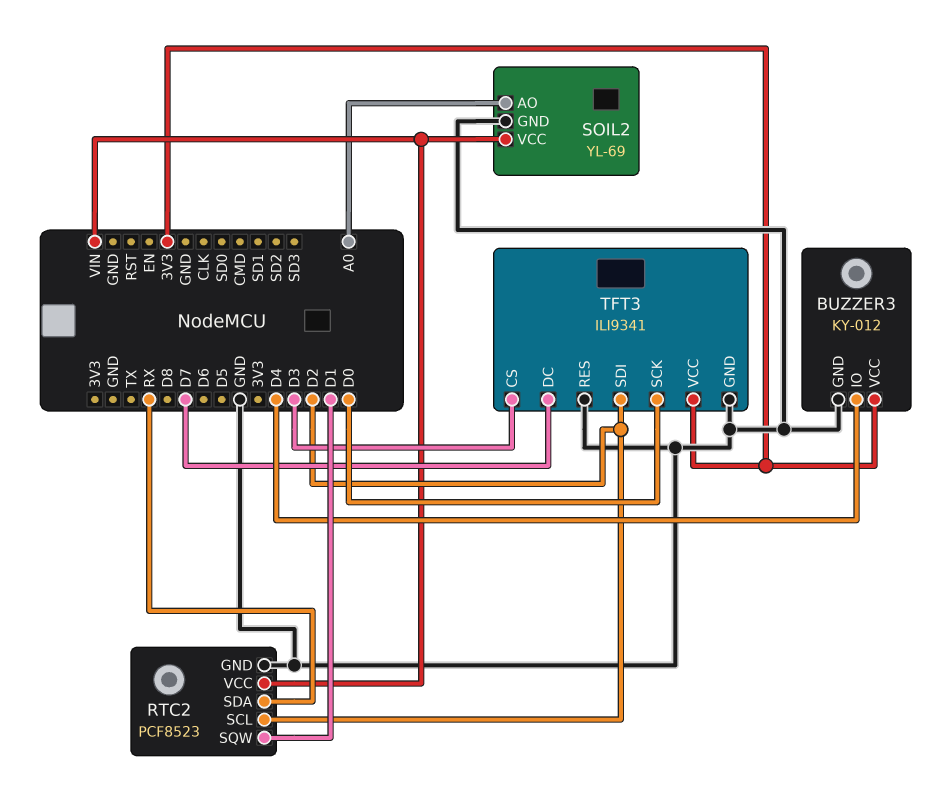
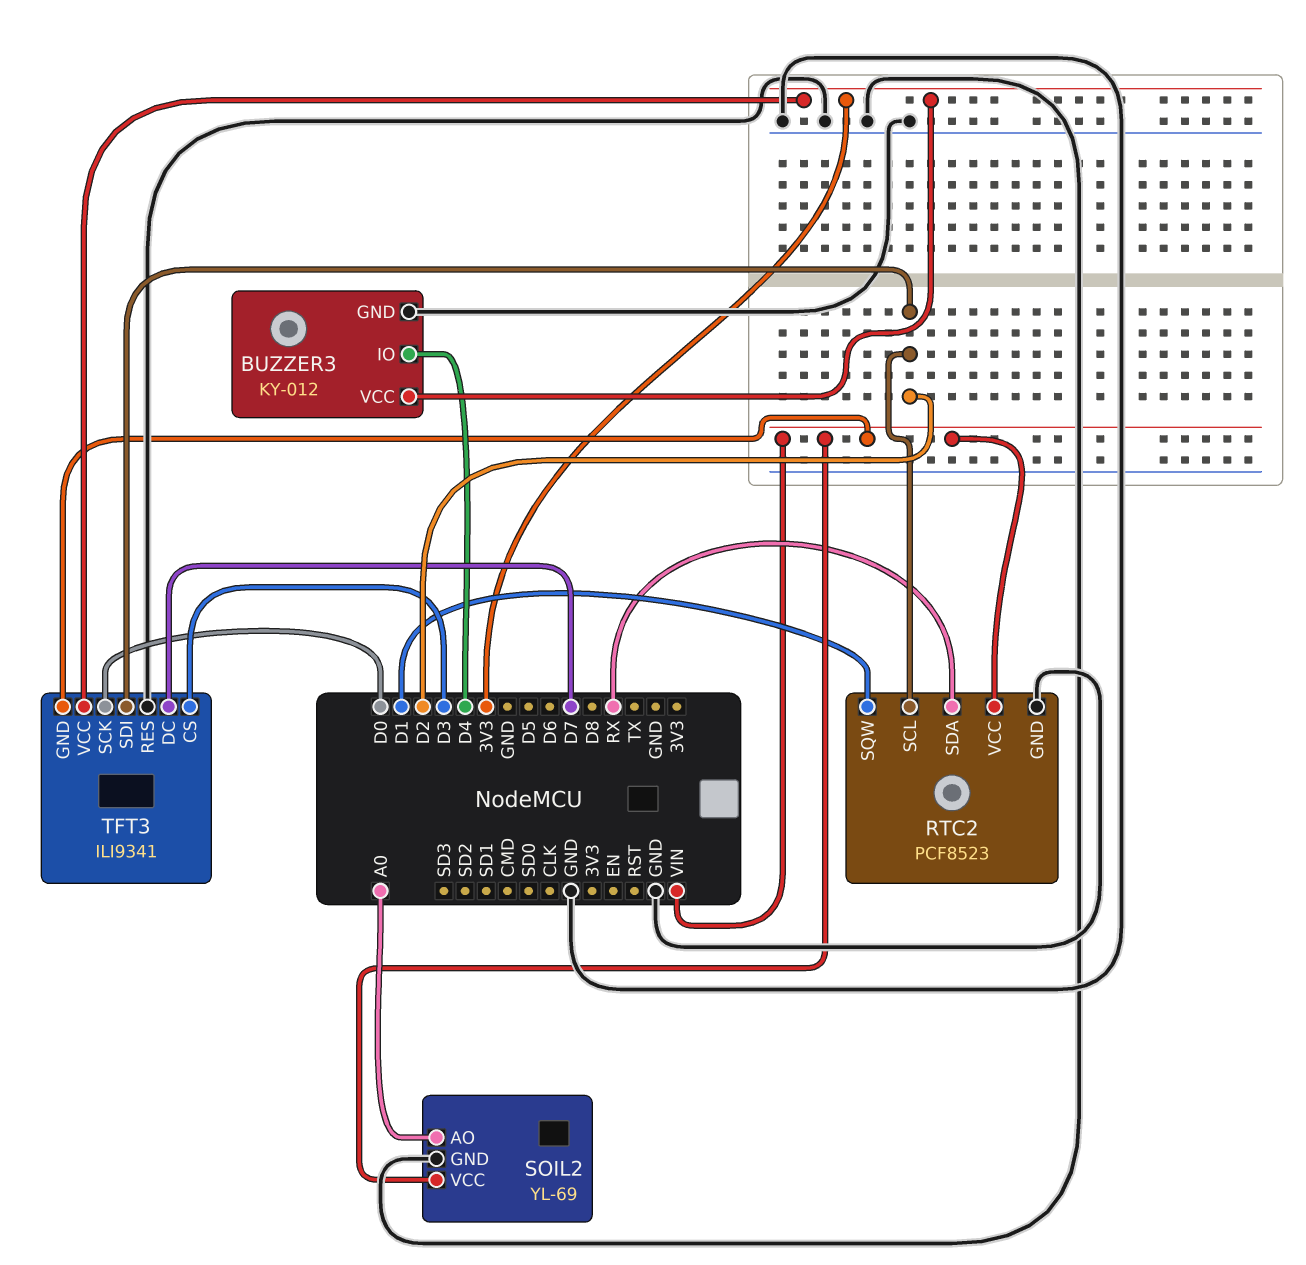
TFT3 pin GND: GND -> VIN

